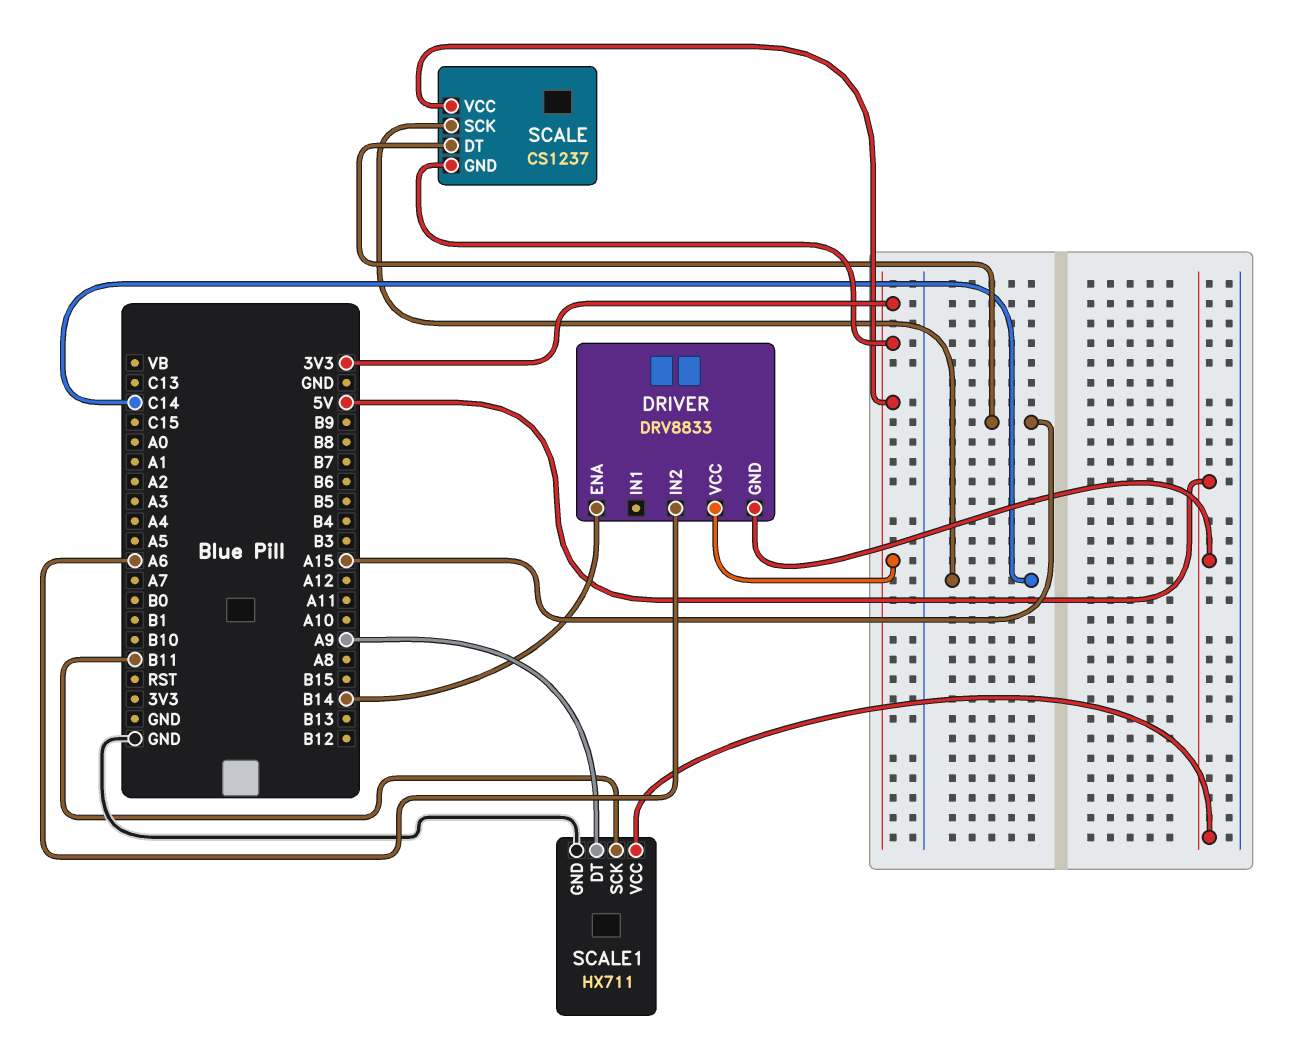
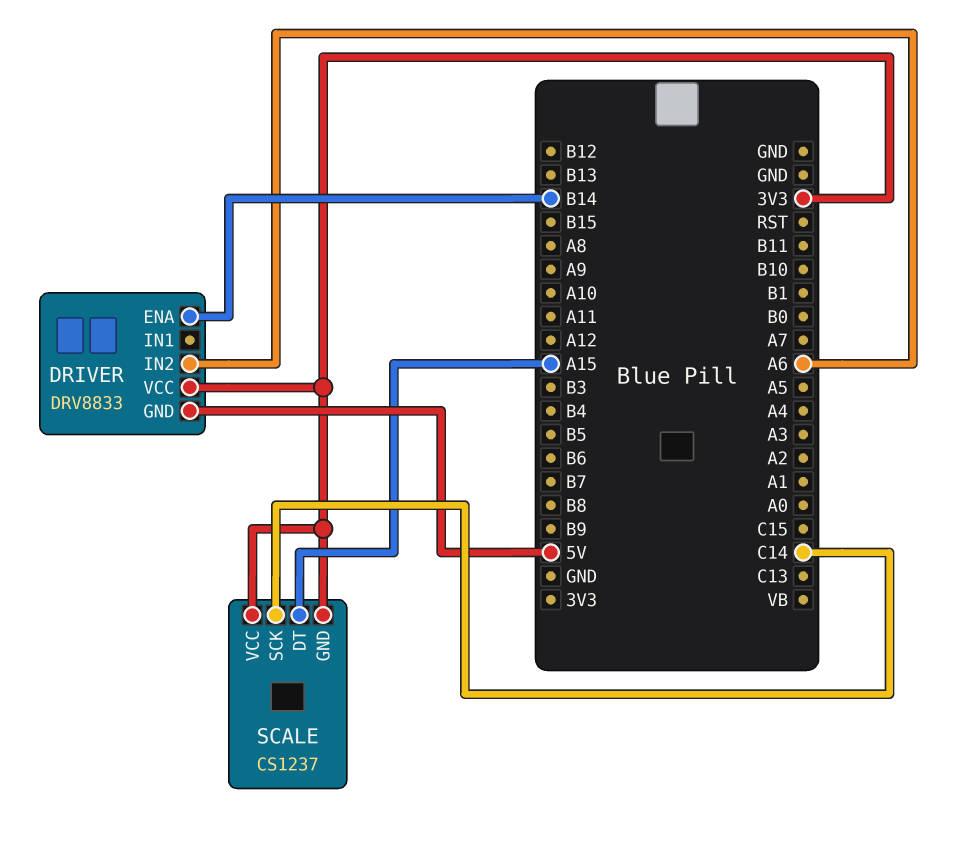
SCALE1: HX711 -> none
SCALE1 pin DT: A9 -> none
SCALE1 pin GND: GND -> none
SCALE1 pin SCK: B11 -> none
SCALE1 pin VCC: 5V -> none

